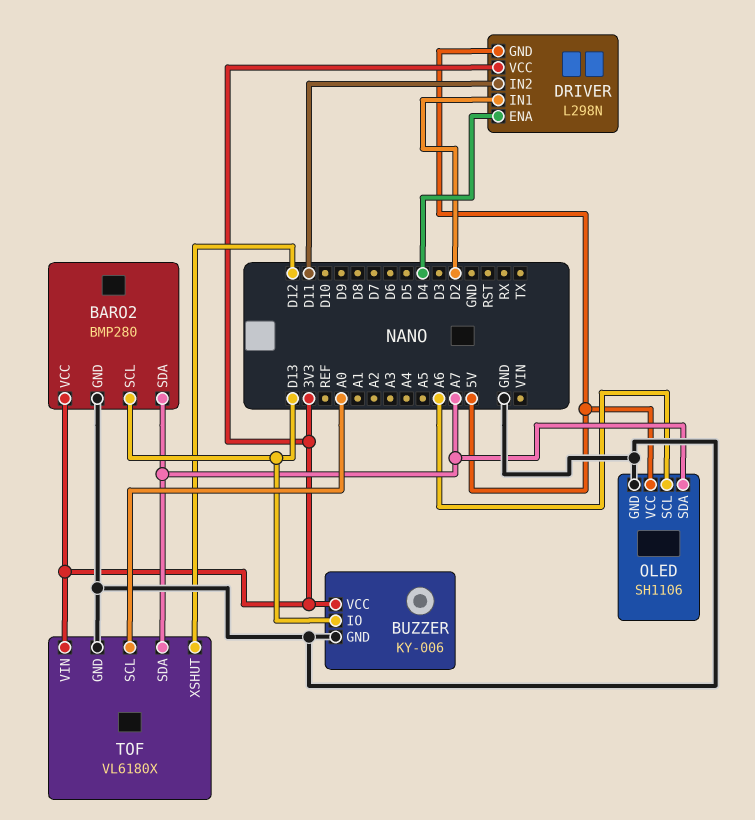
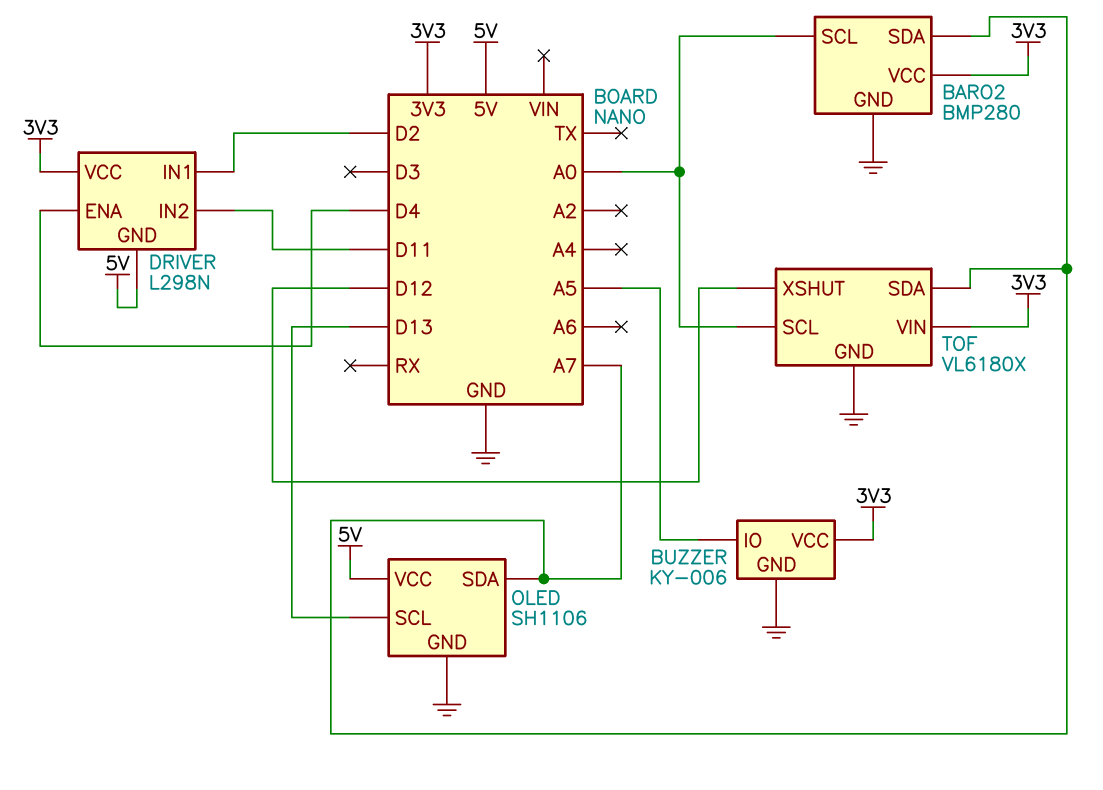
BARO2 pin SCL: D13 -> A0
BUZZER pin IO: D13 -> A5
OLED pin SCL: A6 -> D13

